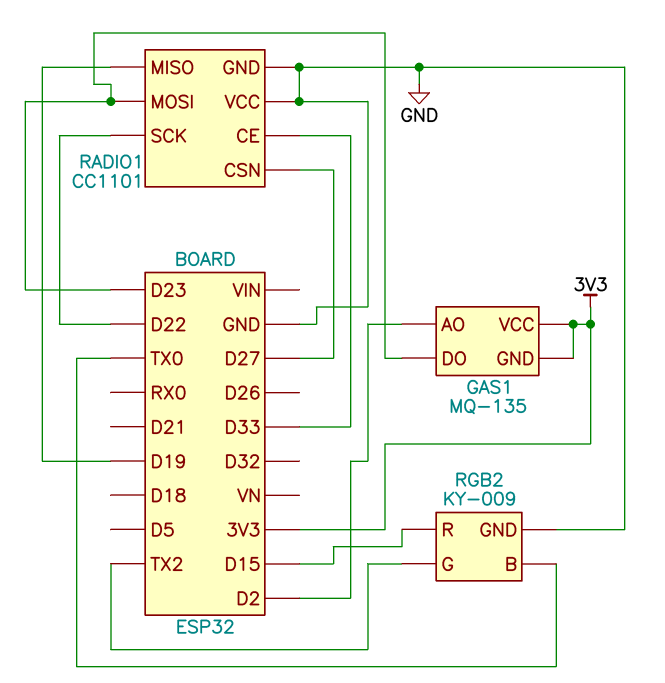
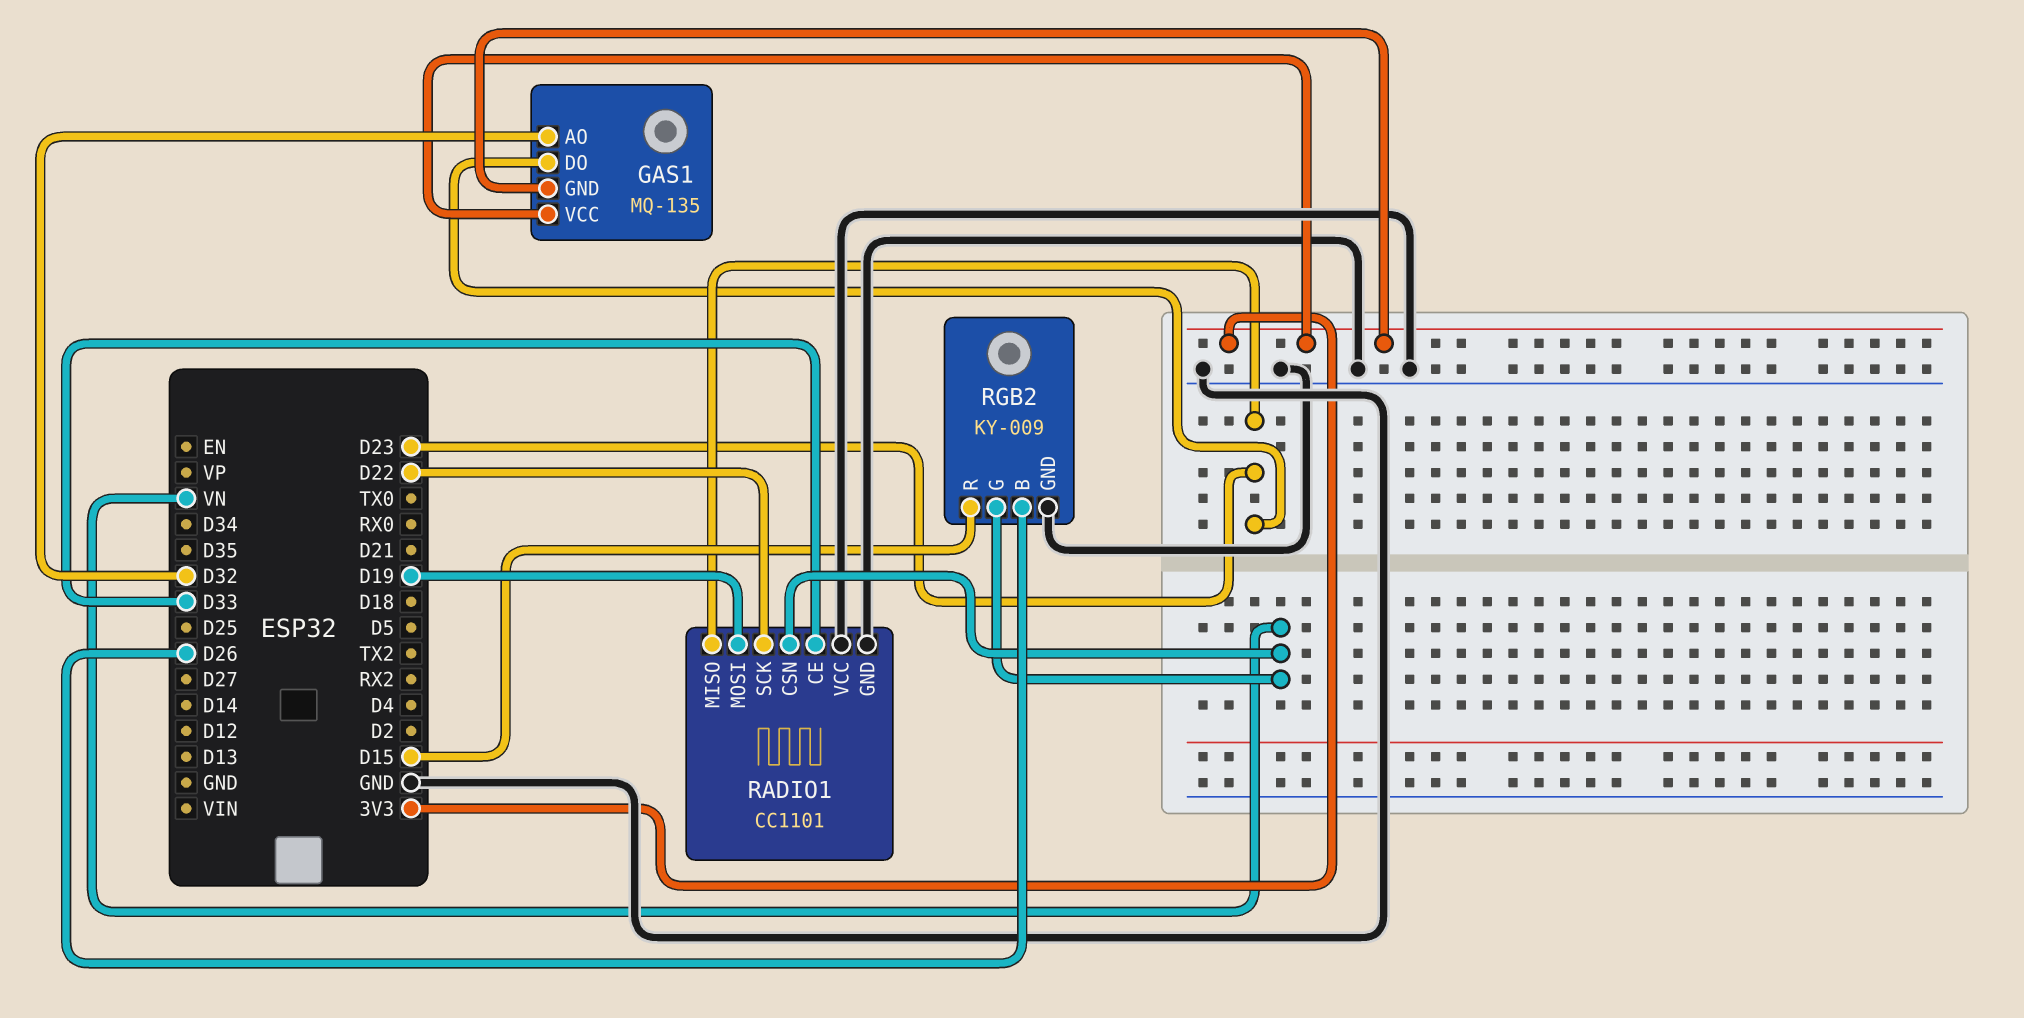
GAS1 pin AO: D2 -> D32
RADIO1 pin CSN: D27 -> VN
RADIO1 pin MISO: D19 -> D23
RADIO1 pin MOSI: D23 -> D19
RGB2 pin B: TX0 -> D26
RGB2 pin G: TX2 -> VN

